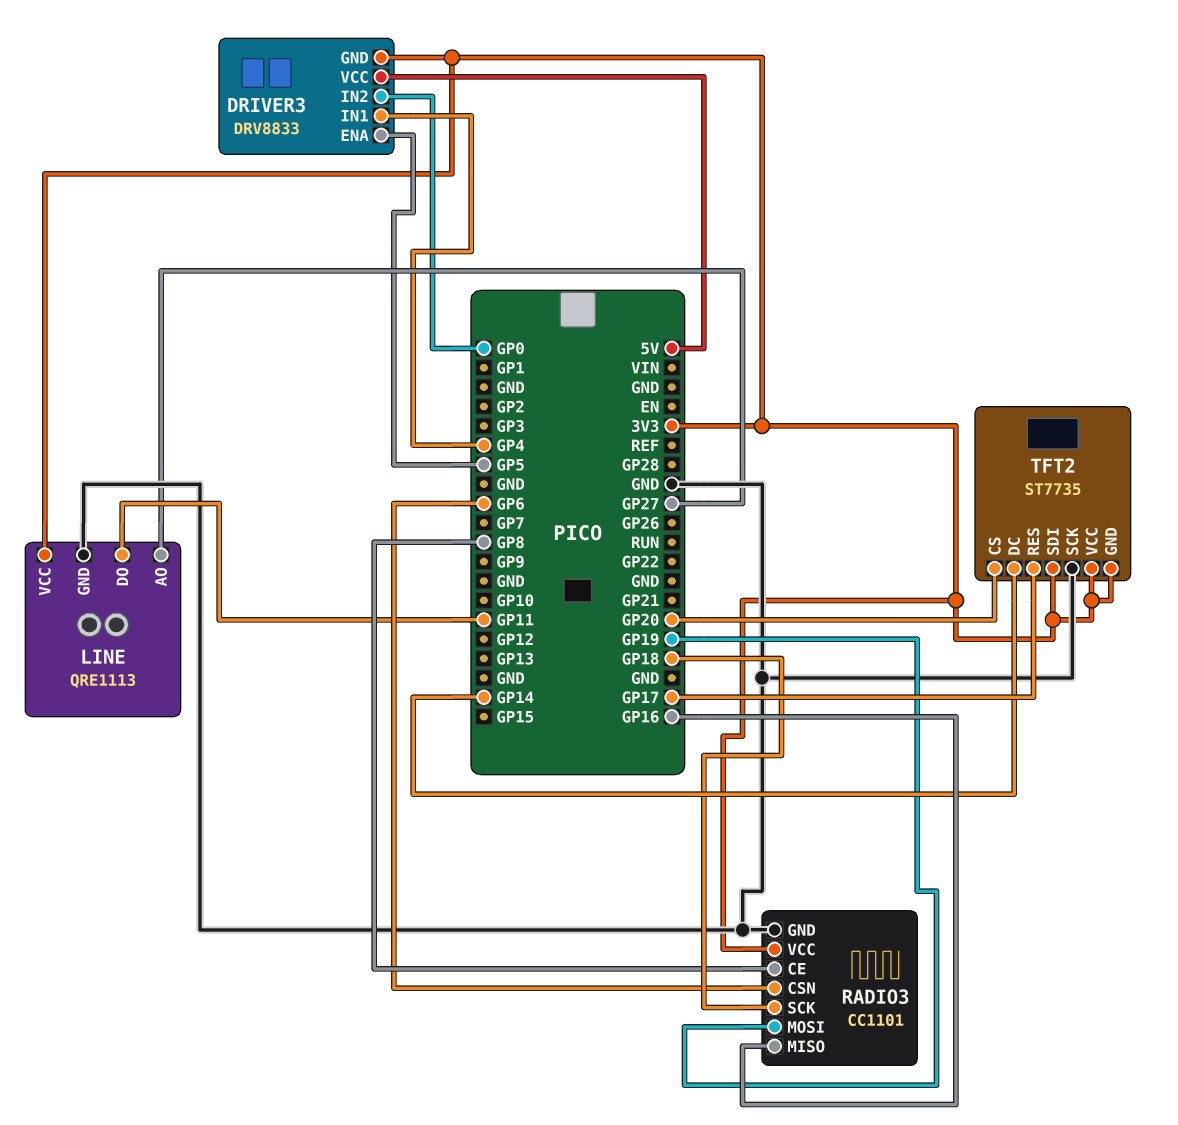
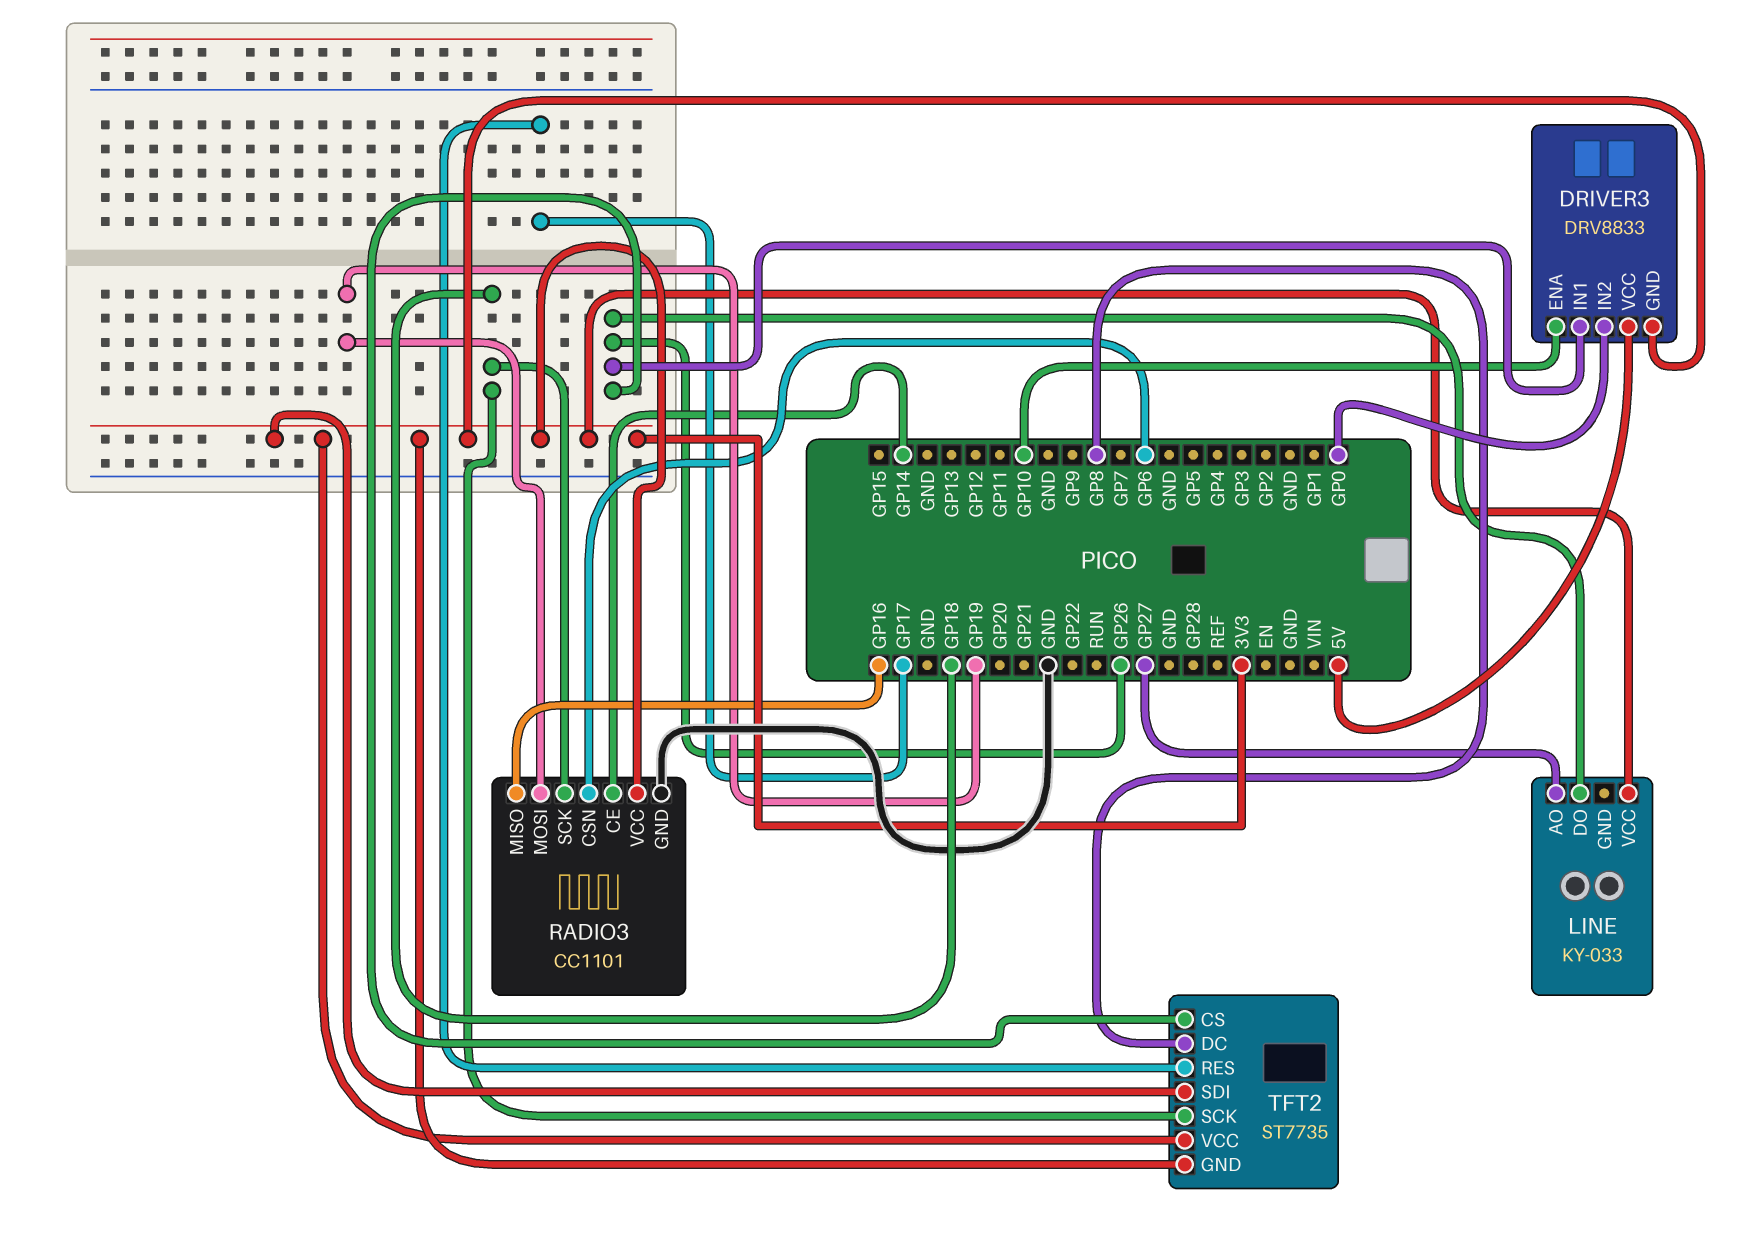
DRIVER3 pin ENA: GP5 -> GP10
DRIVER3 pin IN1: GP4 -> GP26
LINE: QRE1113 -> KY-033
LINE pin DO: GP11 -> GP26
LINE pin GND: GND -> none
RADIO3 pin CE: GP8 -> GP14
TFT2 pin CS: GP20 -> GP26
TFT2 pin DC: GP14 -> GP8
TFT2 pin SCK: GND -> GP18

